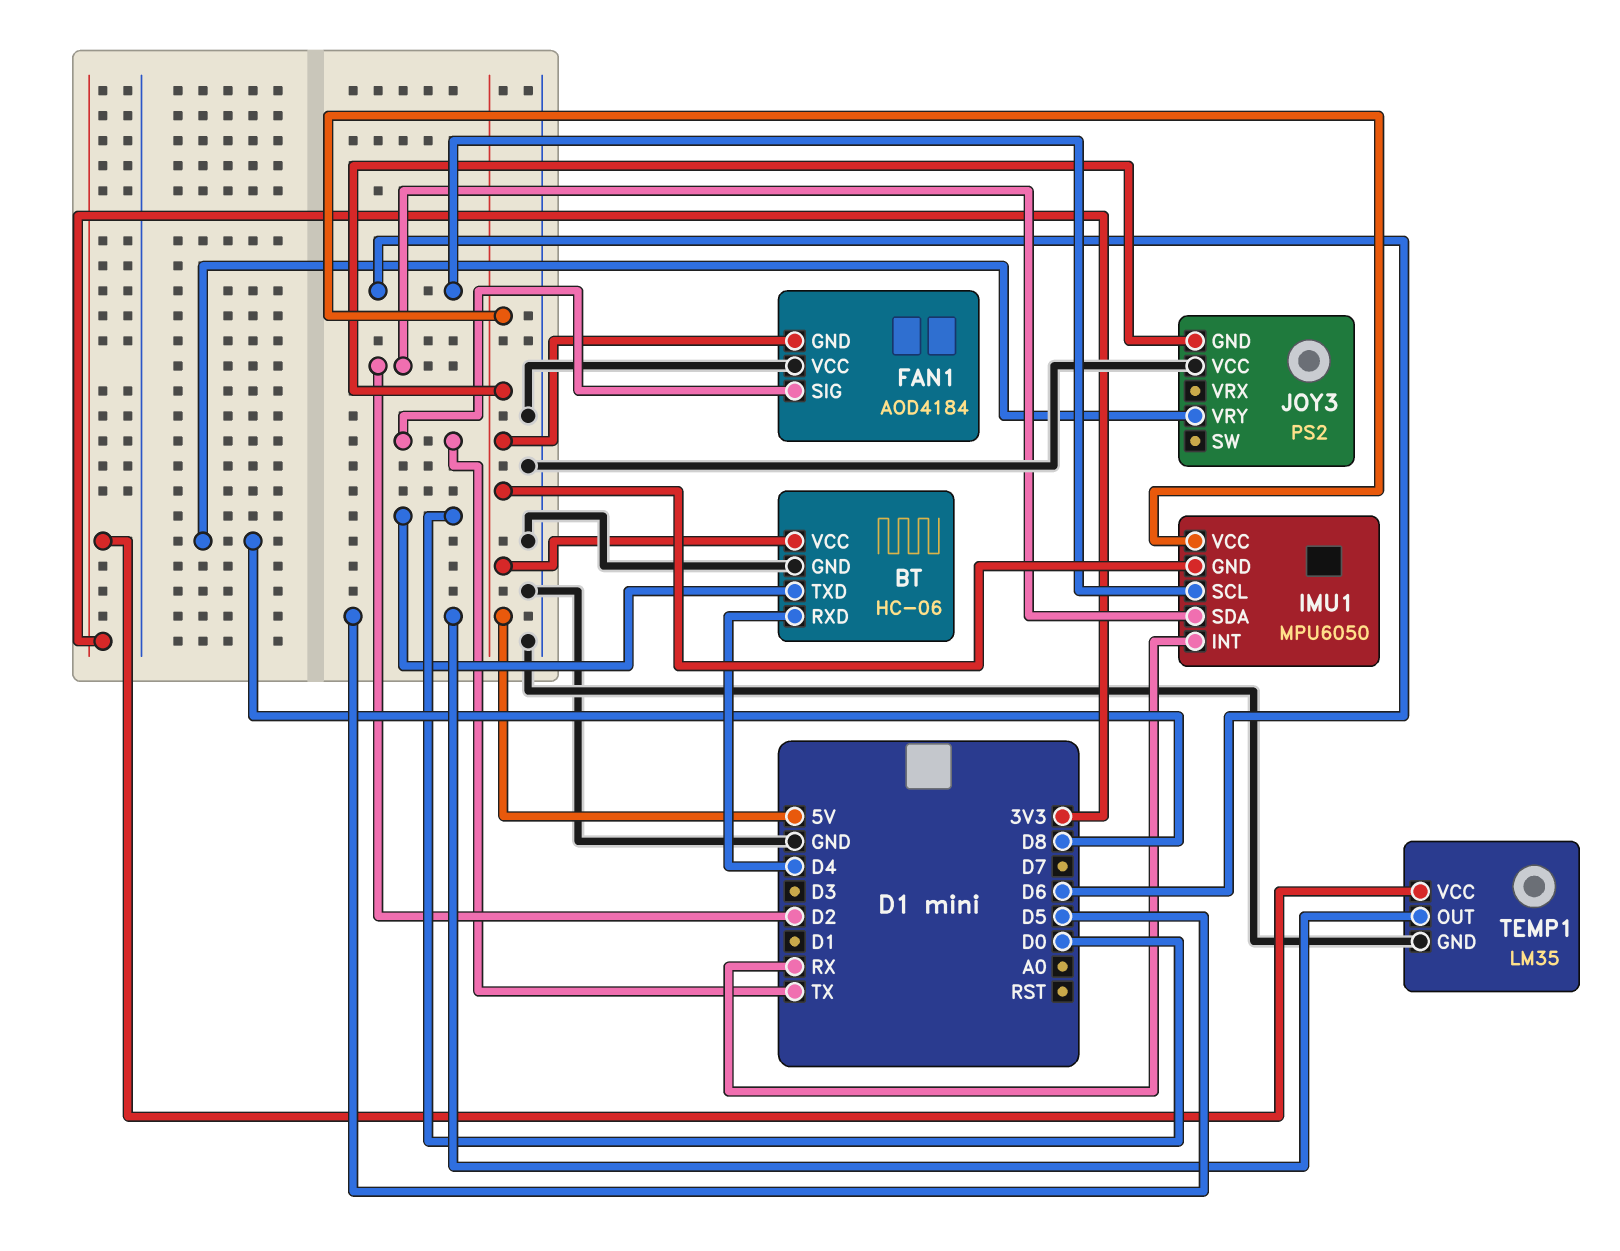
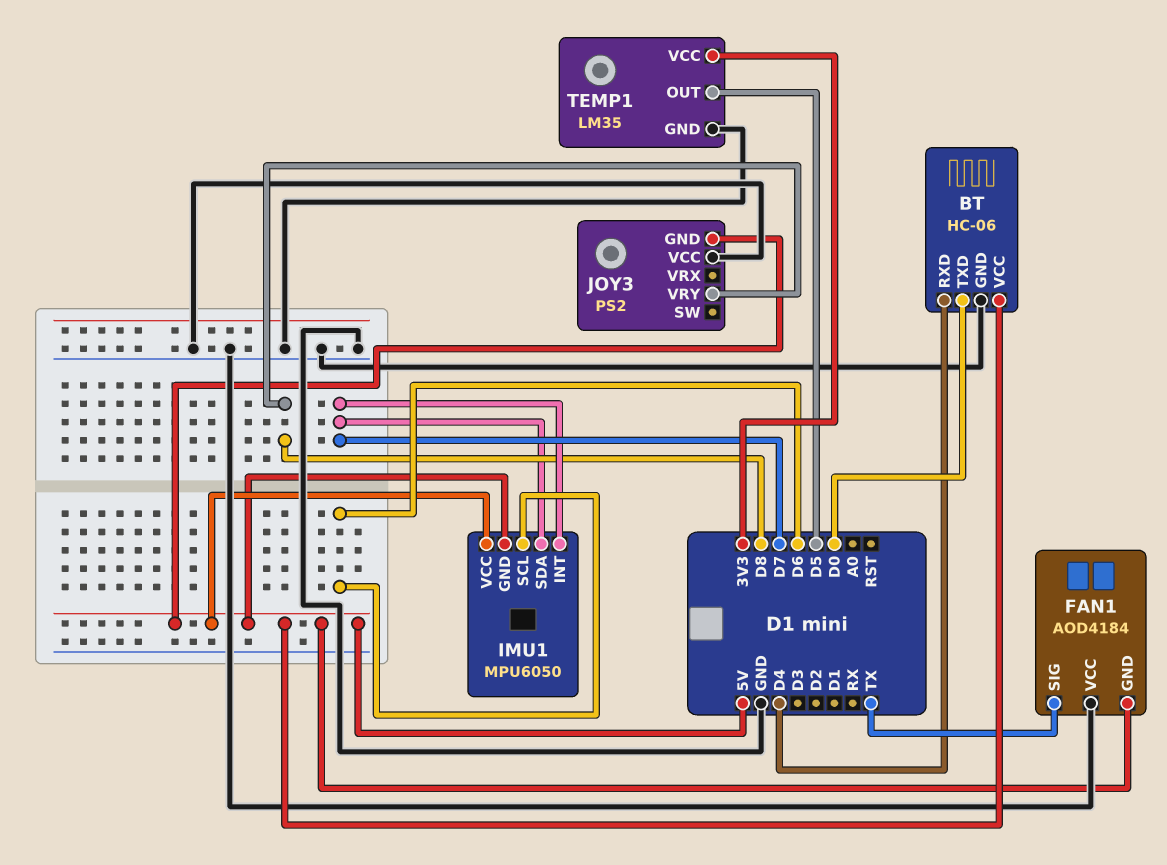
IMU1 pin INT: RX -> D7
IMU1 pin SDA: D2 -> D7

